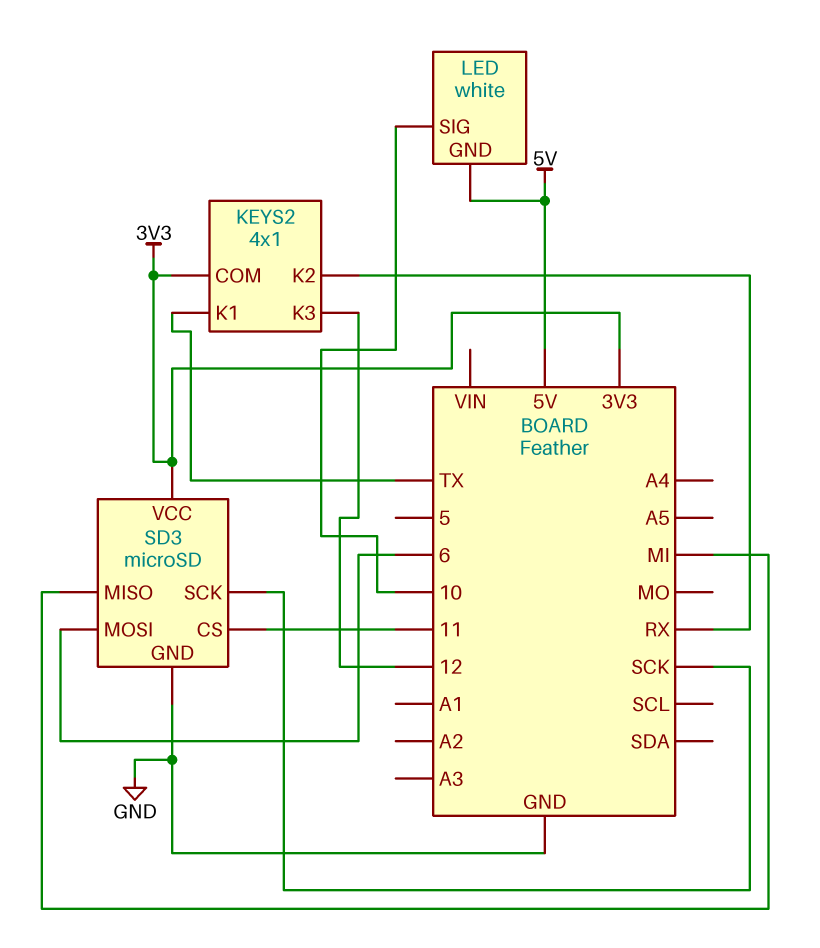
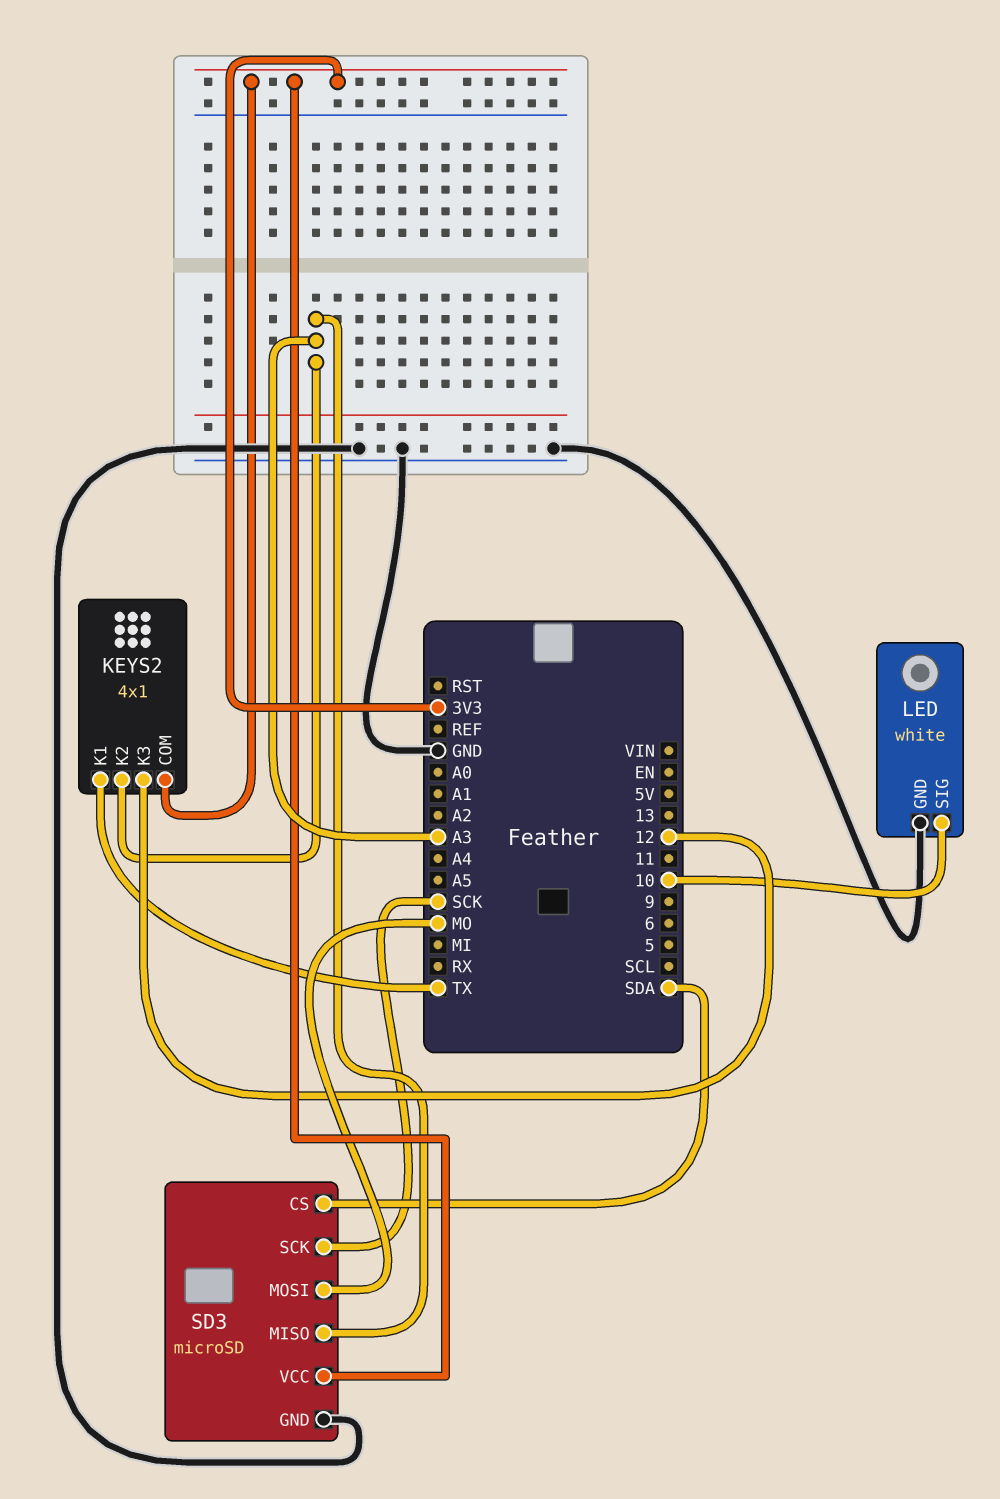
KEYS2 pin K2: RX -> A3
LED pin GND: 5V -> GND
SD3 pin CS: 11 -> SDA
SD3 pin MISO: MI -> A3
SD3 pin MOSI: 6 -> MO

